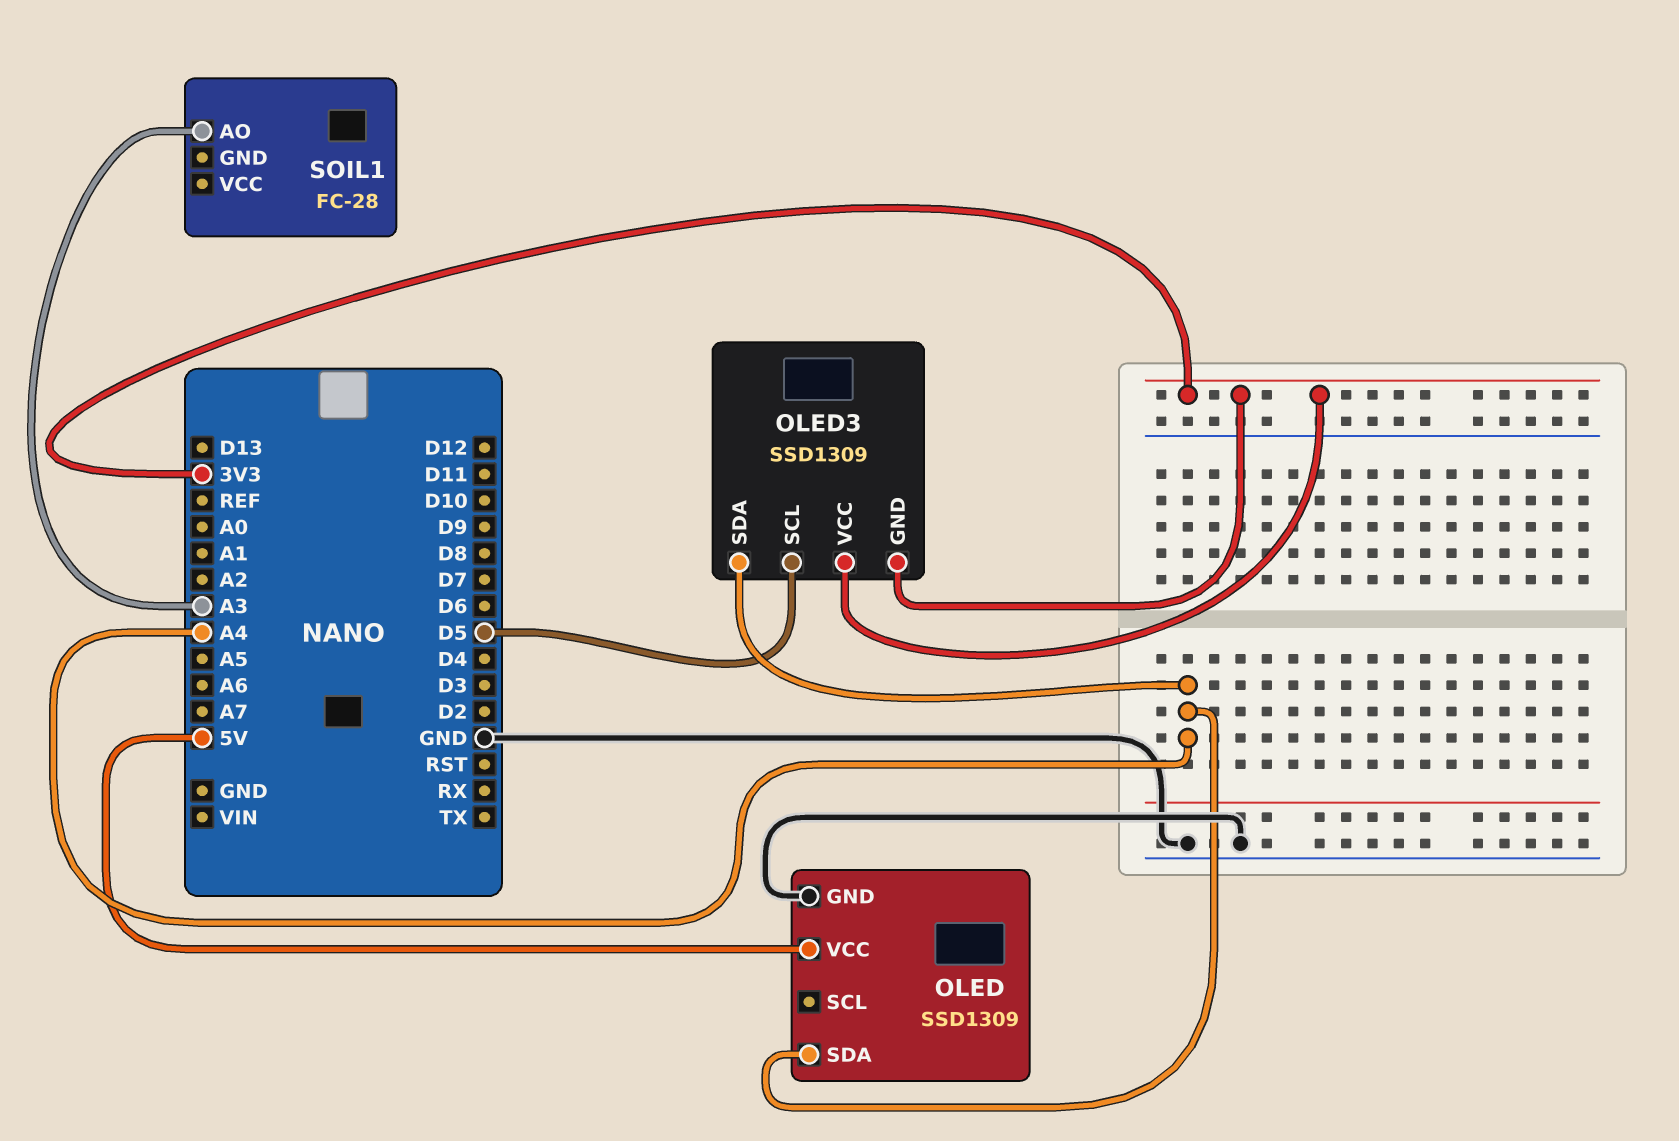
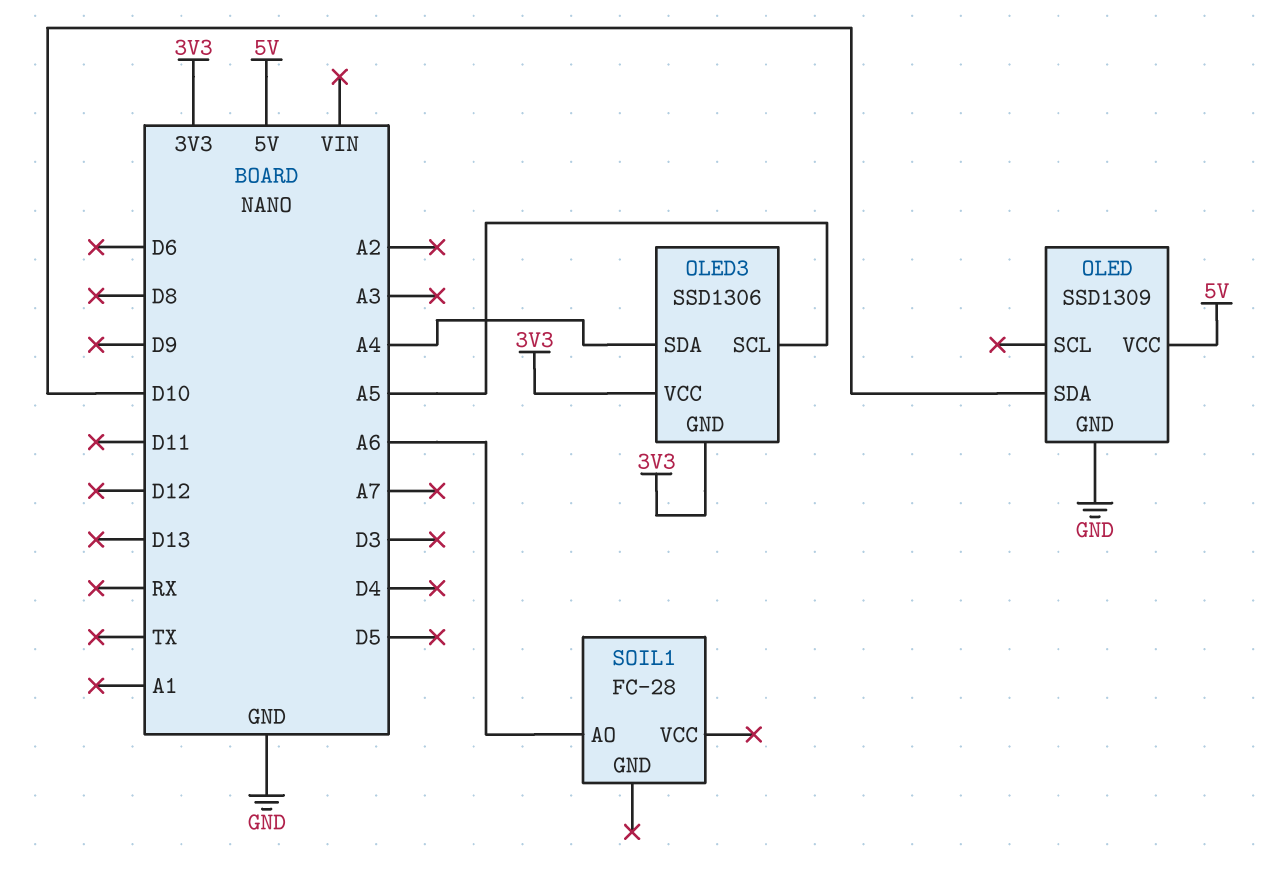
OLED pin SDA: A4 -> D10
OLED3: SSD1309 -> SSD1306
OLED3 pin SCL: D5 -> A5
SOIL1 pin AO: A3 -> A6

